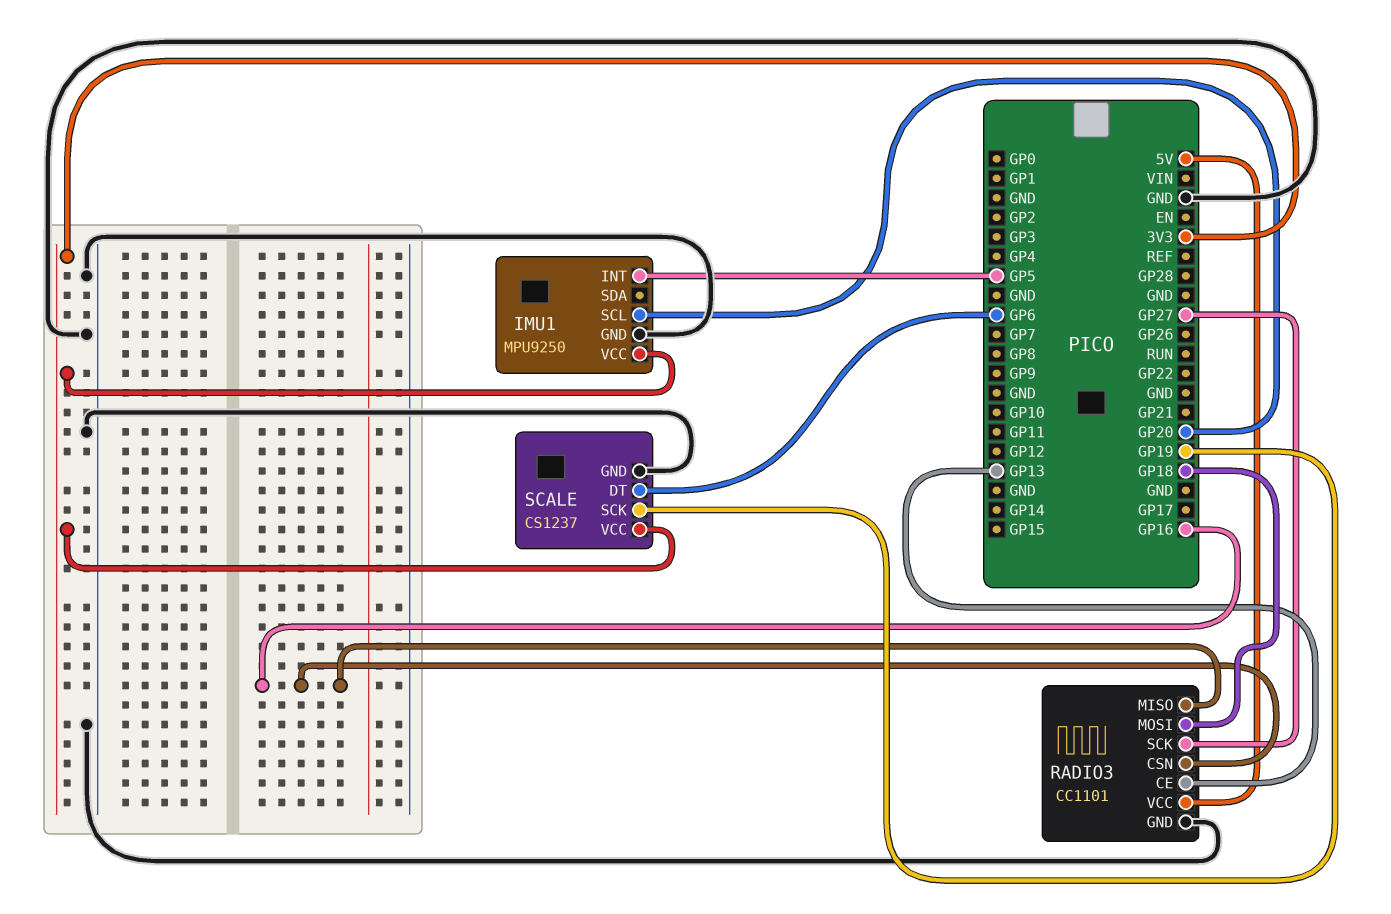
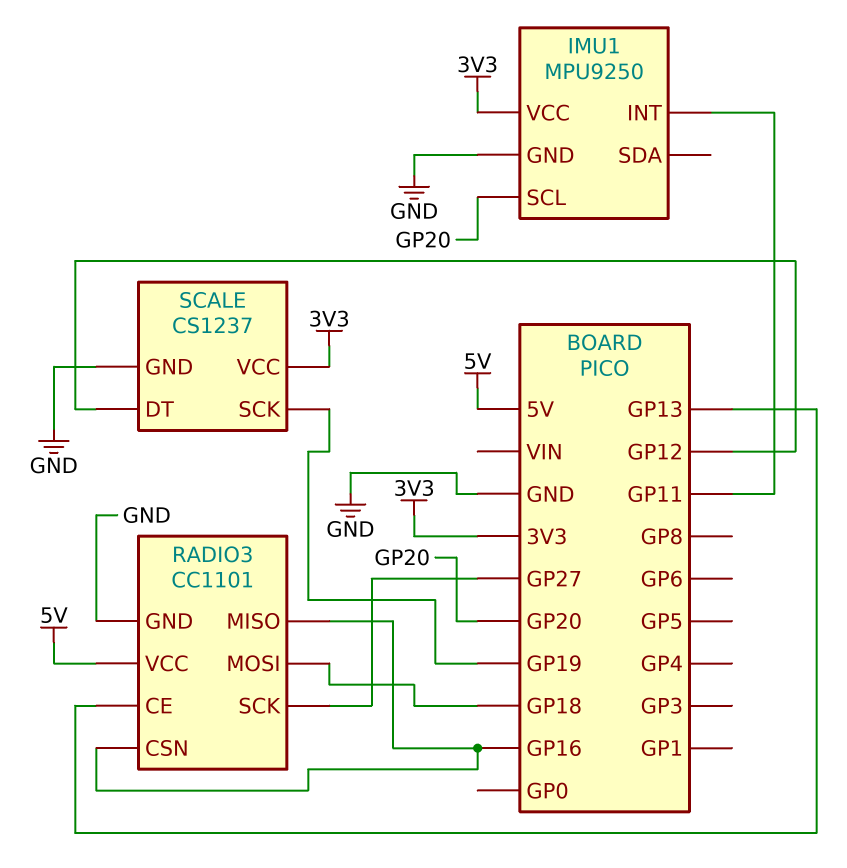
IMU1 pin INT: GP5 -> GP11
SCALE pin DT: GP6 -> GP12

